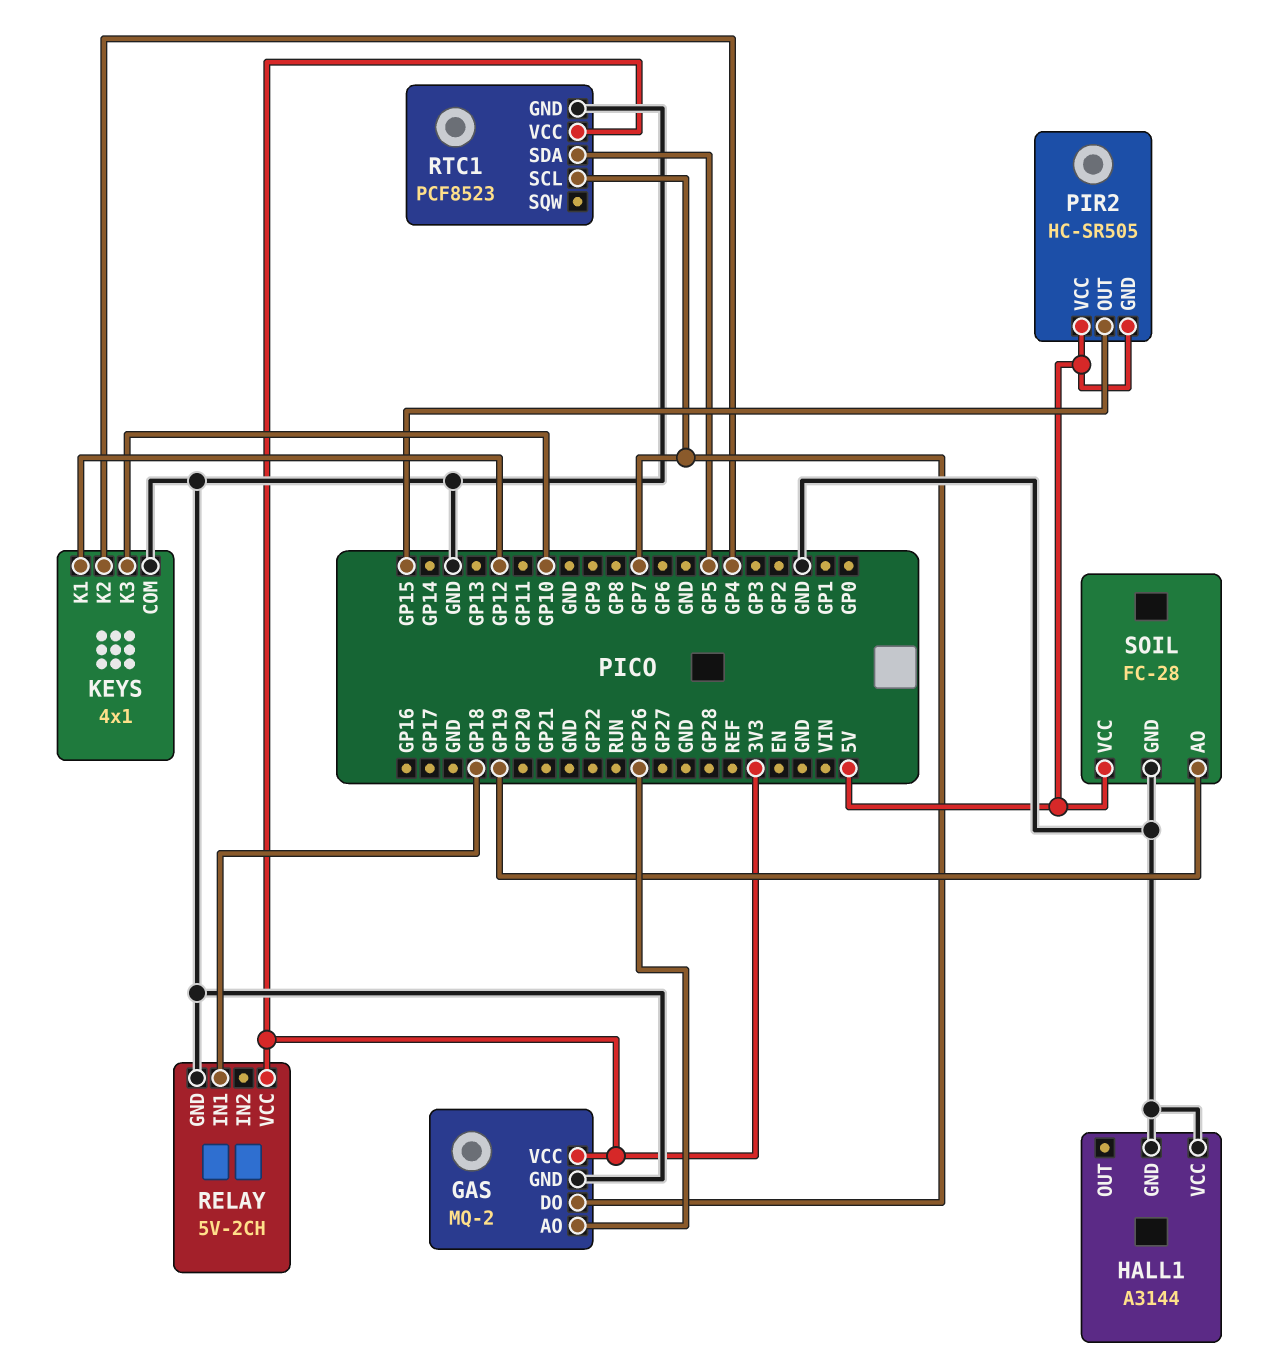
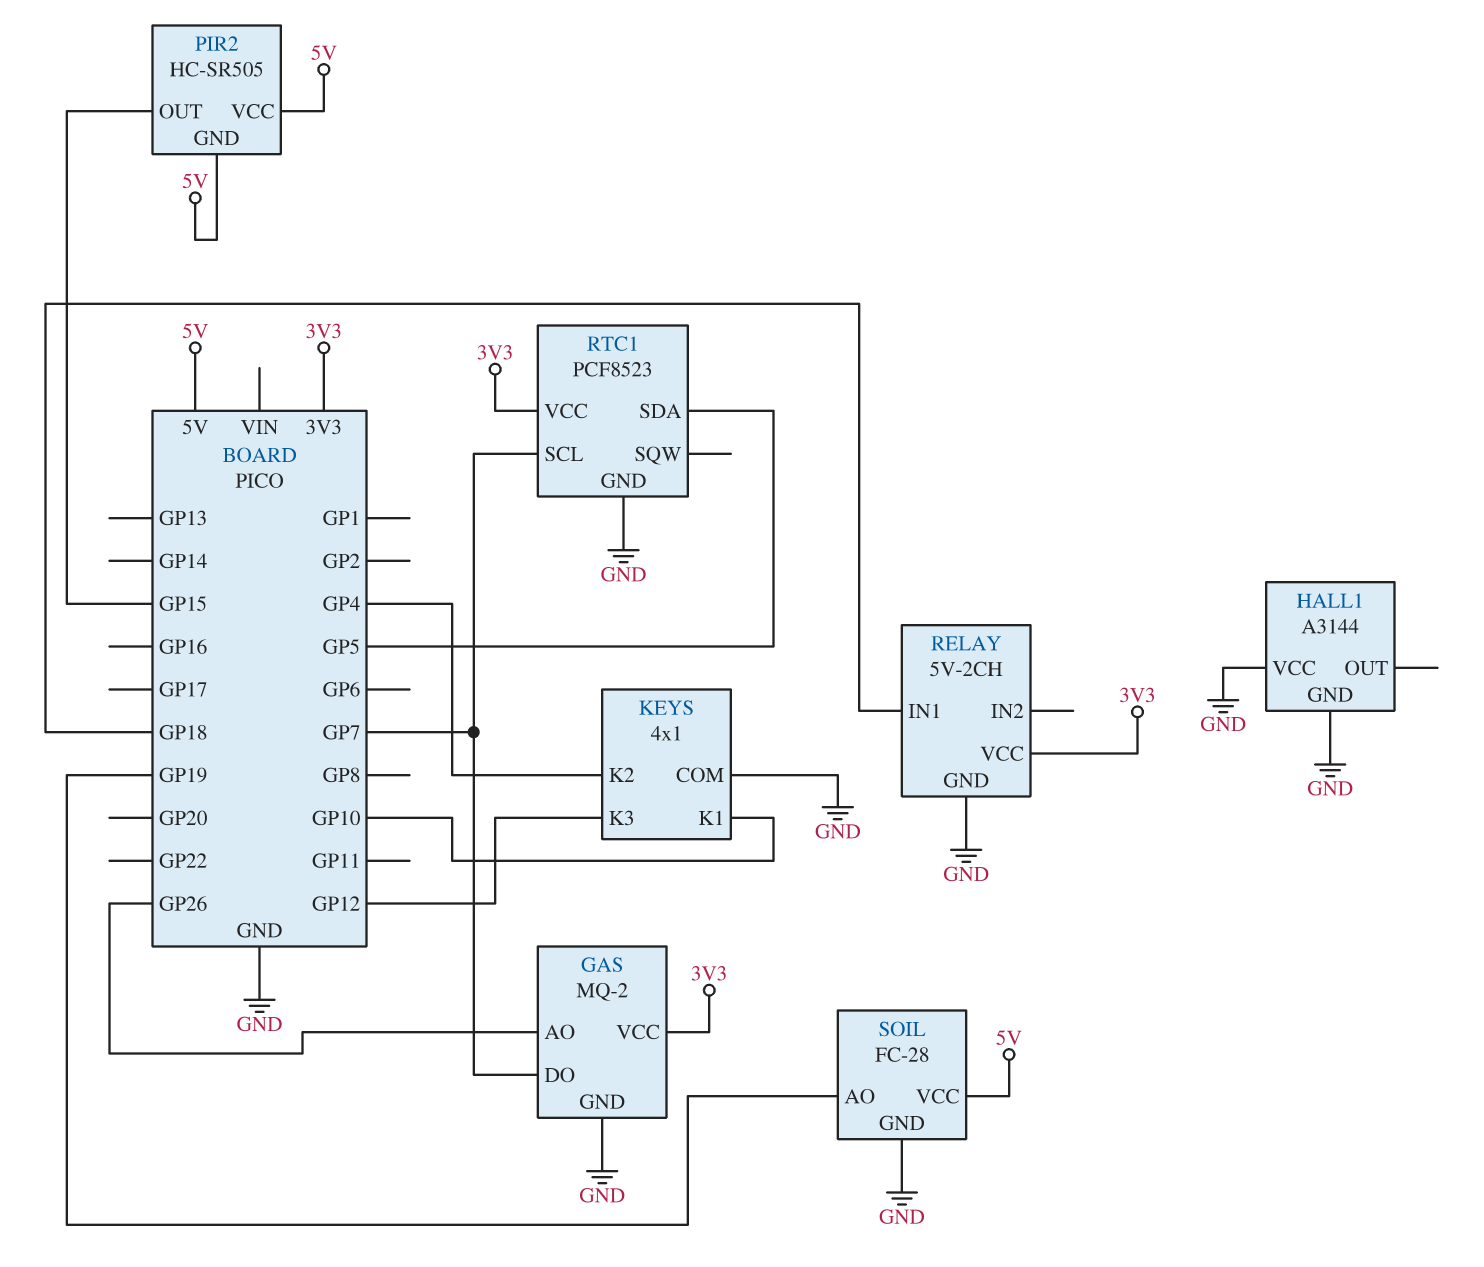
KEYS pin K1: GP12 -> GP10
KEYS pin K3: GP10 -> GP12

